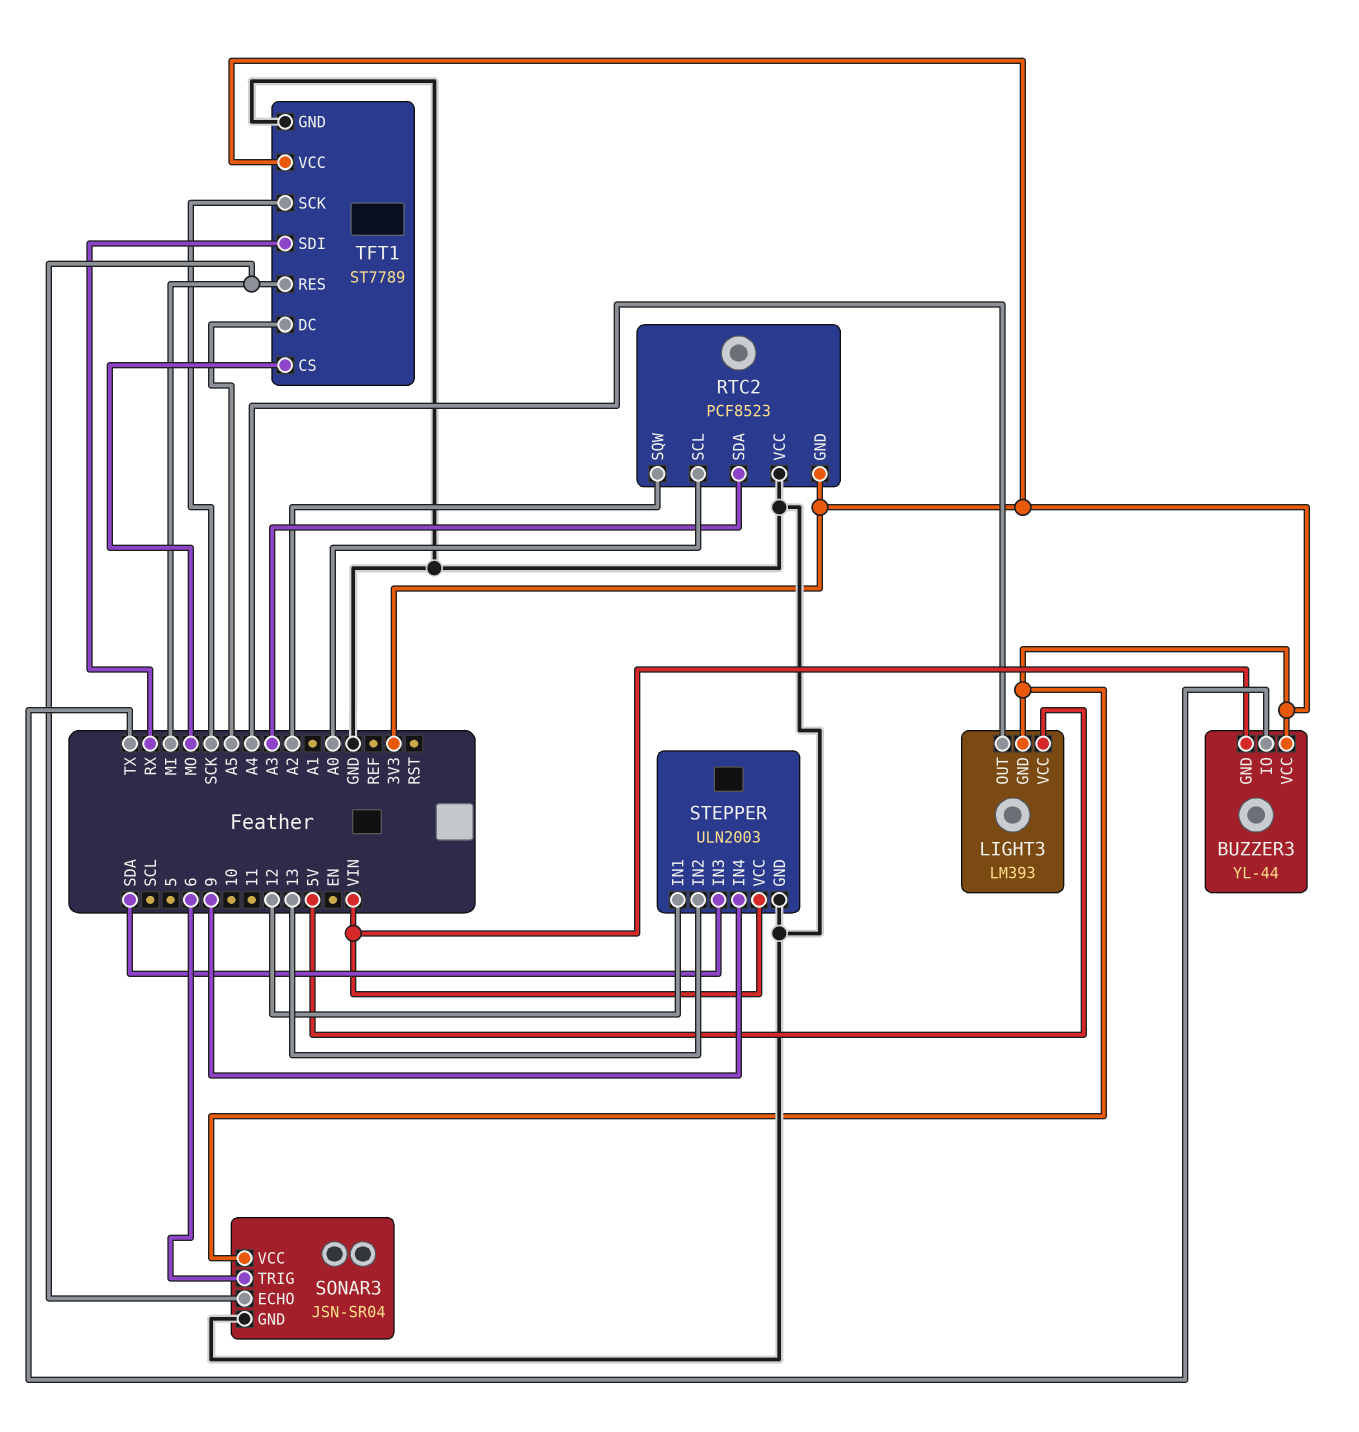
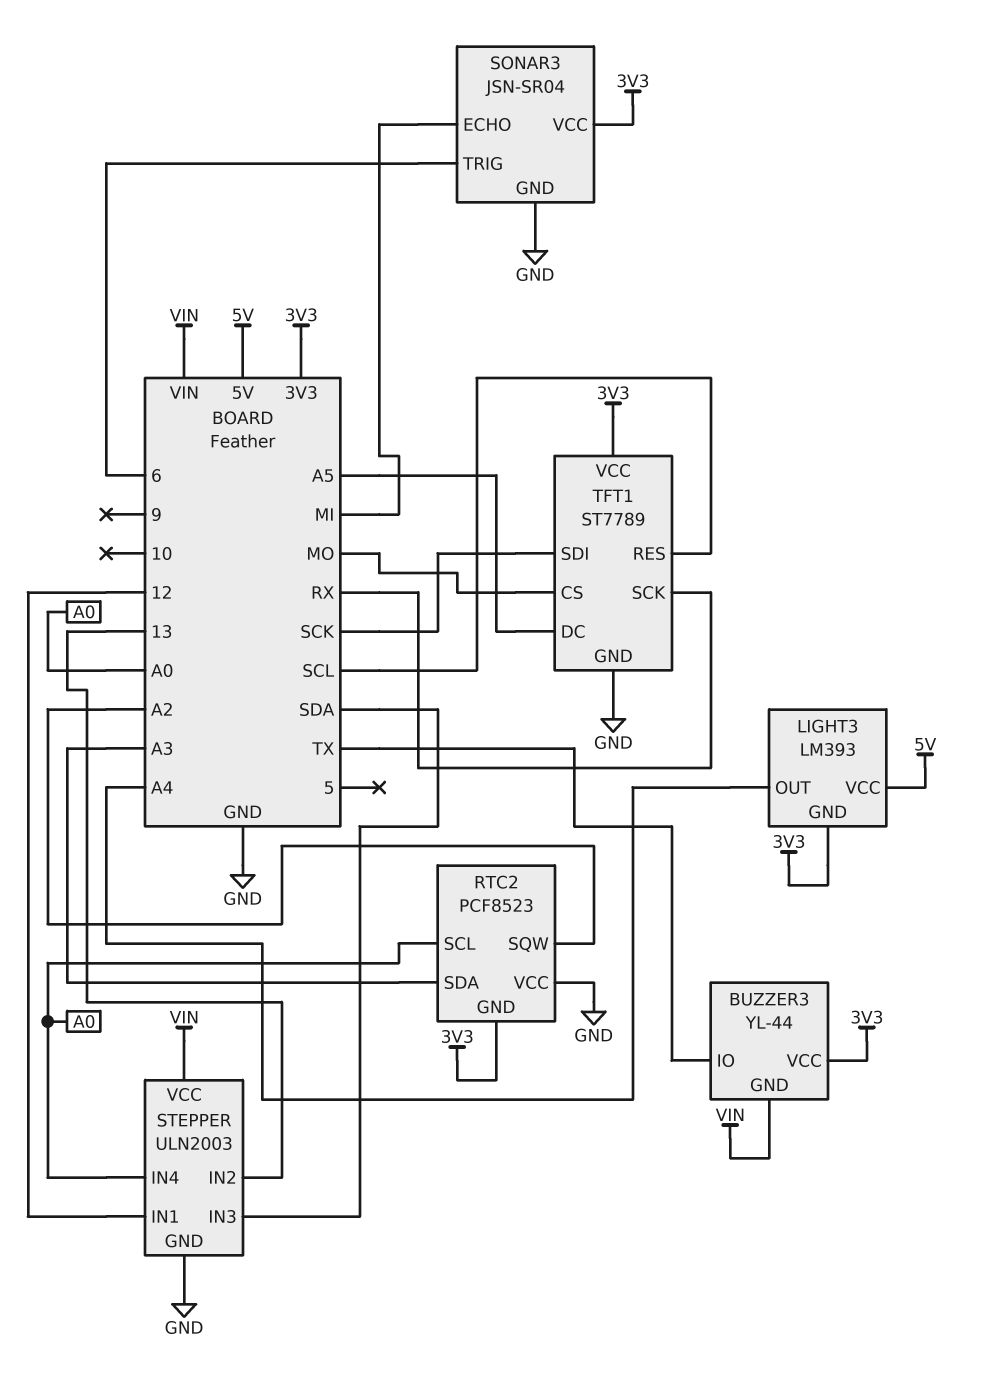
STEPPER pin IN4: 9 -> A0
TFT1 pin RES: MI -> SCL
TFT1 pin SCK: SCK -> RX
TFT1 pin SDI: RX -> SCK

